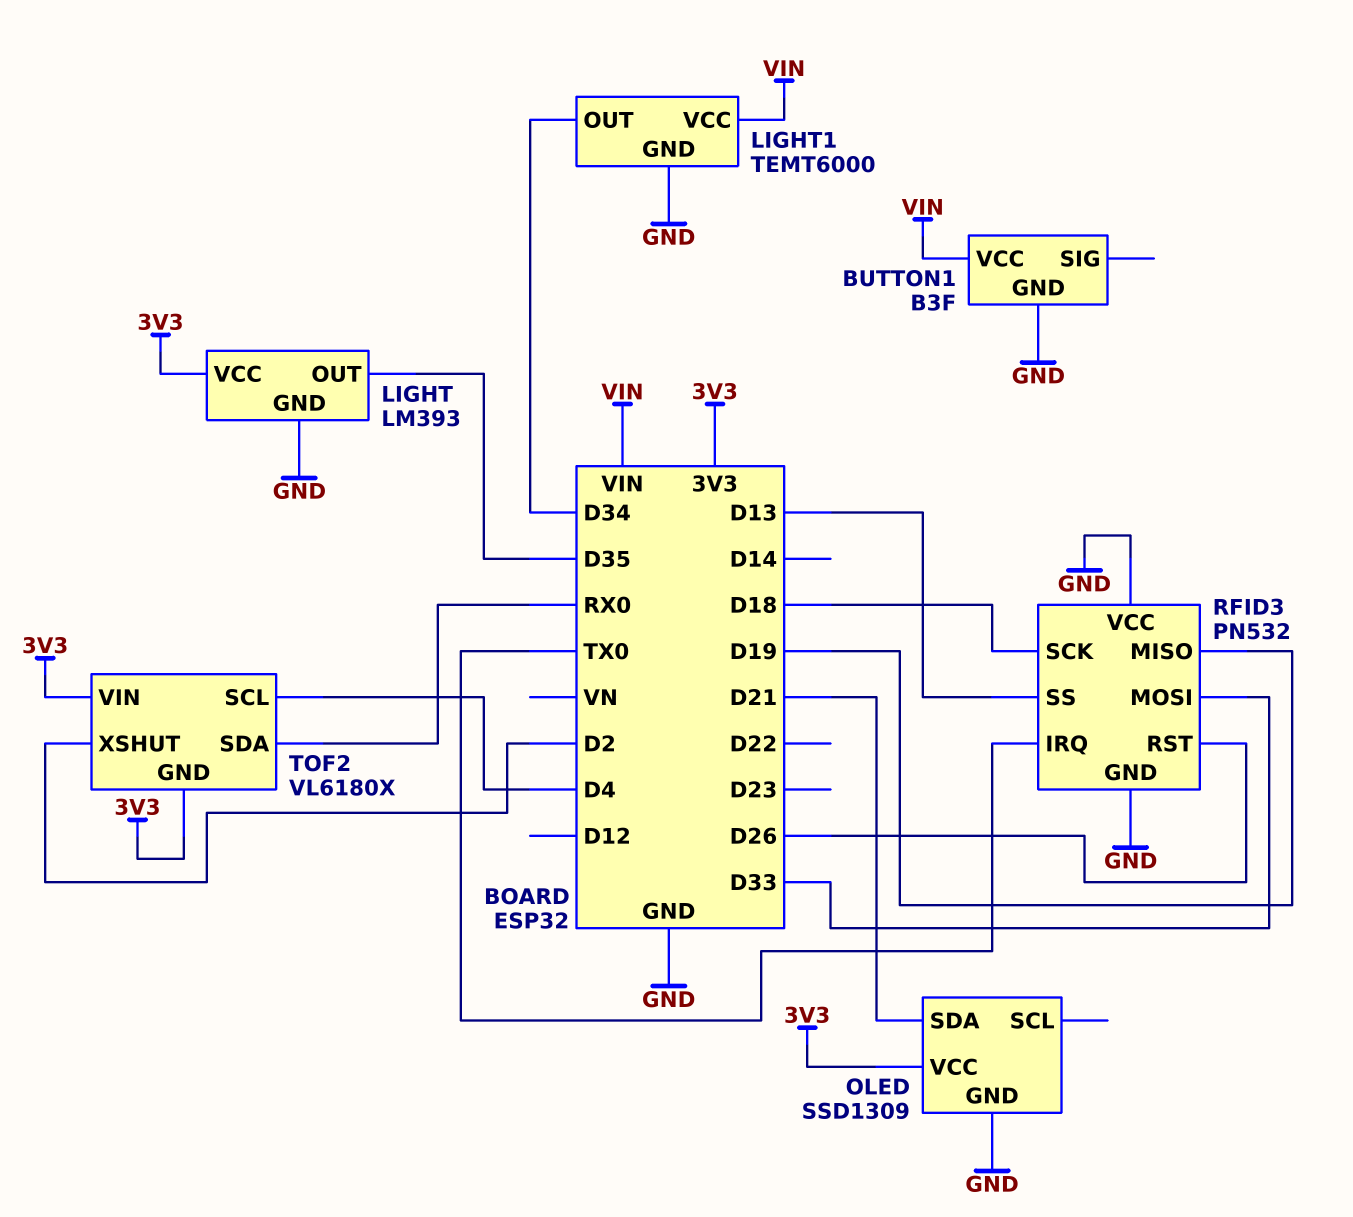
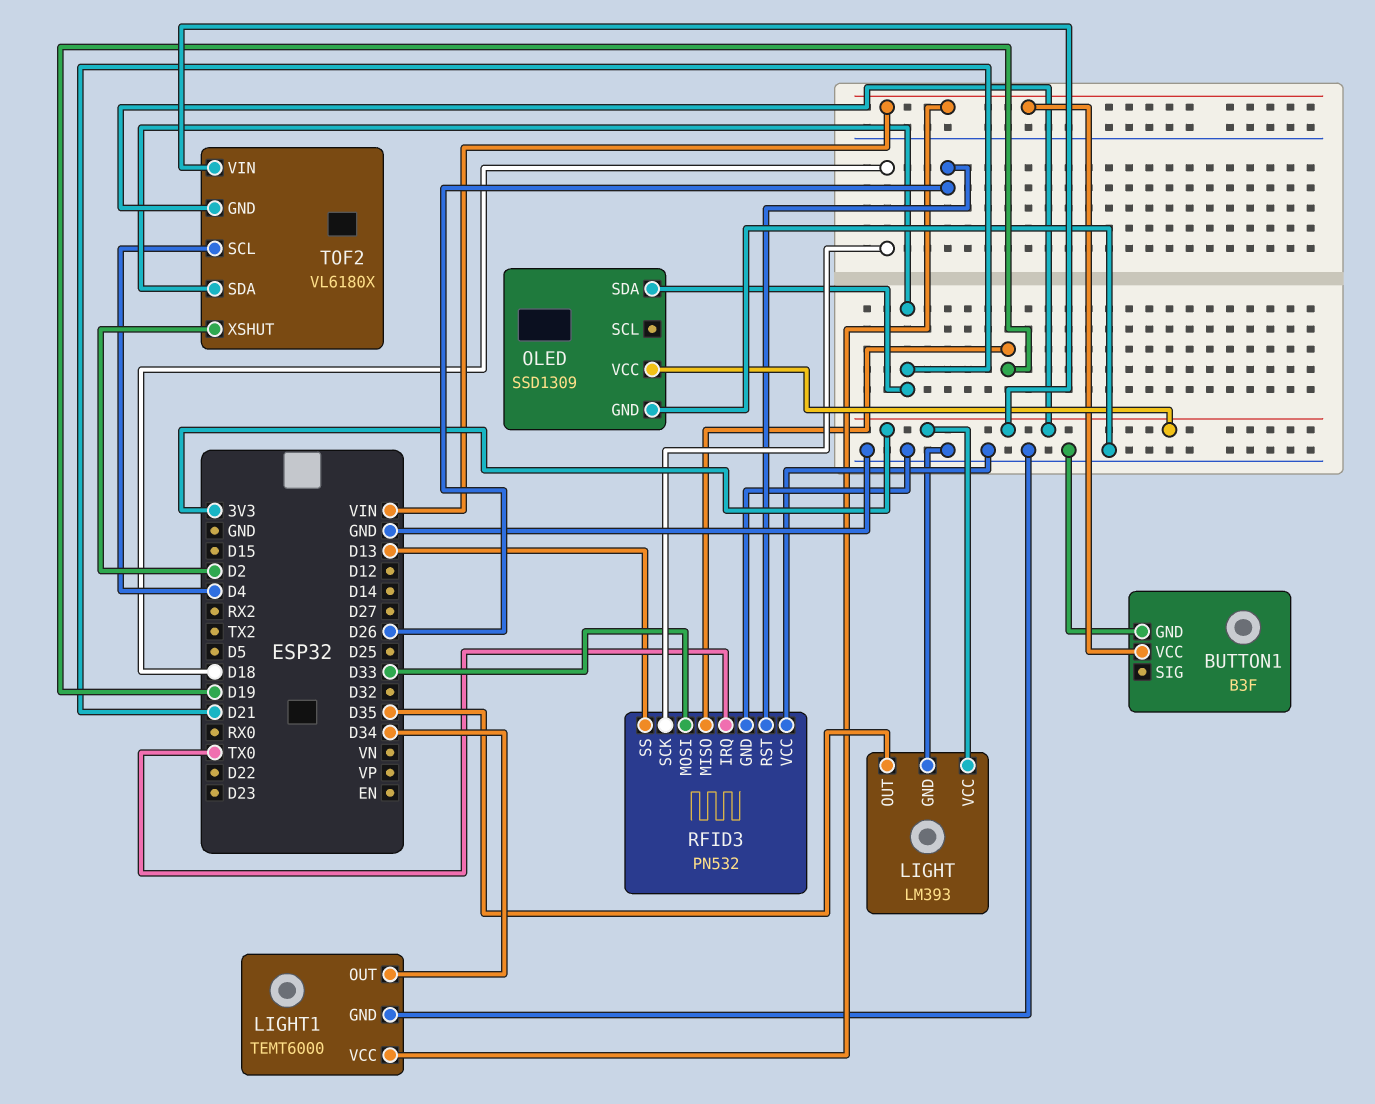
TOF2 pin SDA: RX0 -> D21

